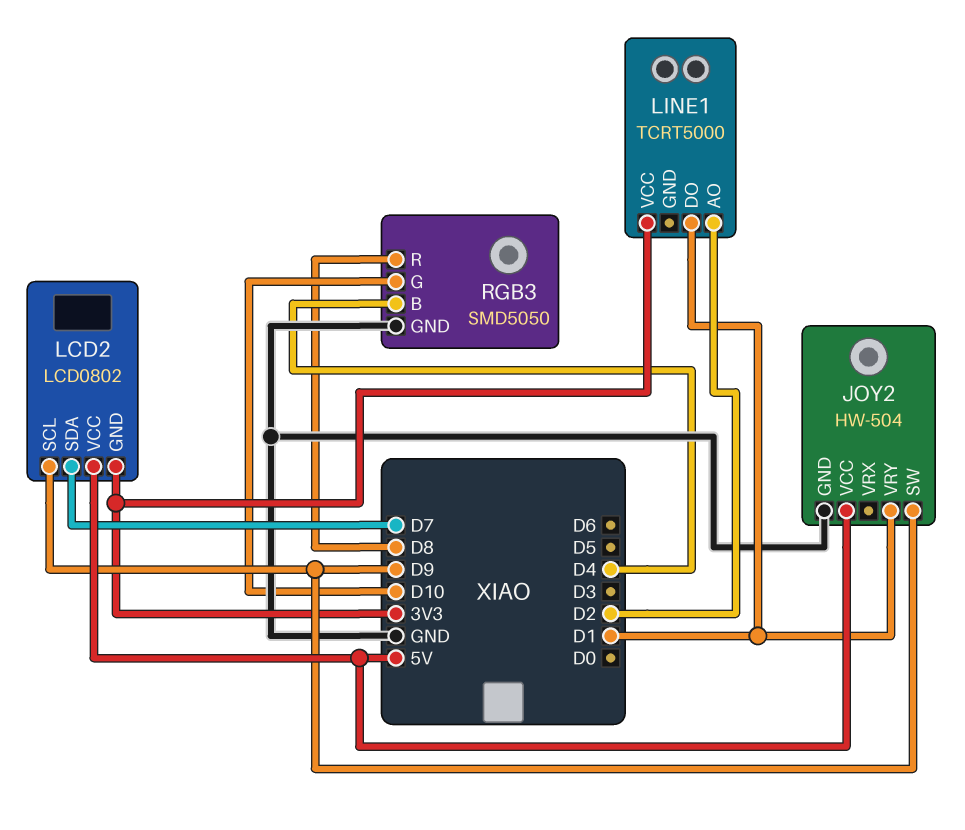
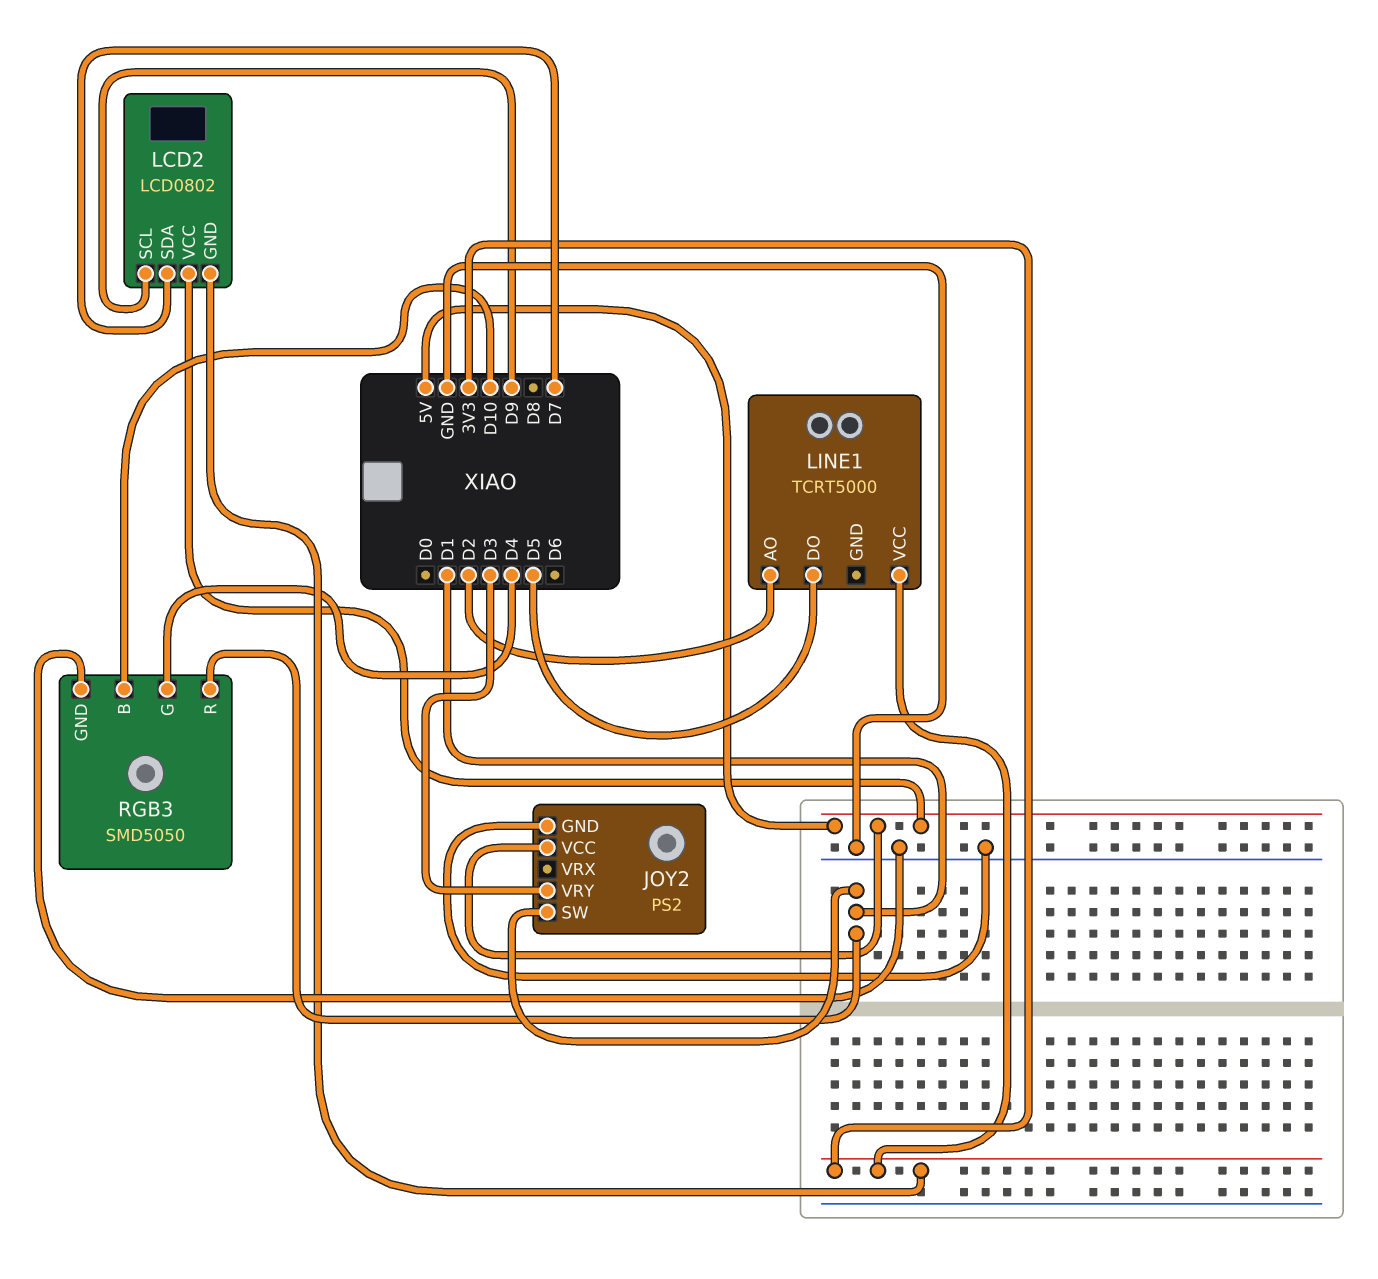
JOY2: HW-504 -> PS2
JOY2 pin SW: D9 -> D1
JOY2 pin VRY: D1 -> D3
LINE1 pin DO: D1 -> D5
RGB3 pin B: D4 -> D10
RGB3 pin G: D10 -> D4
RGB3 pin R: D8 -> D1

